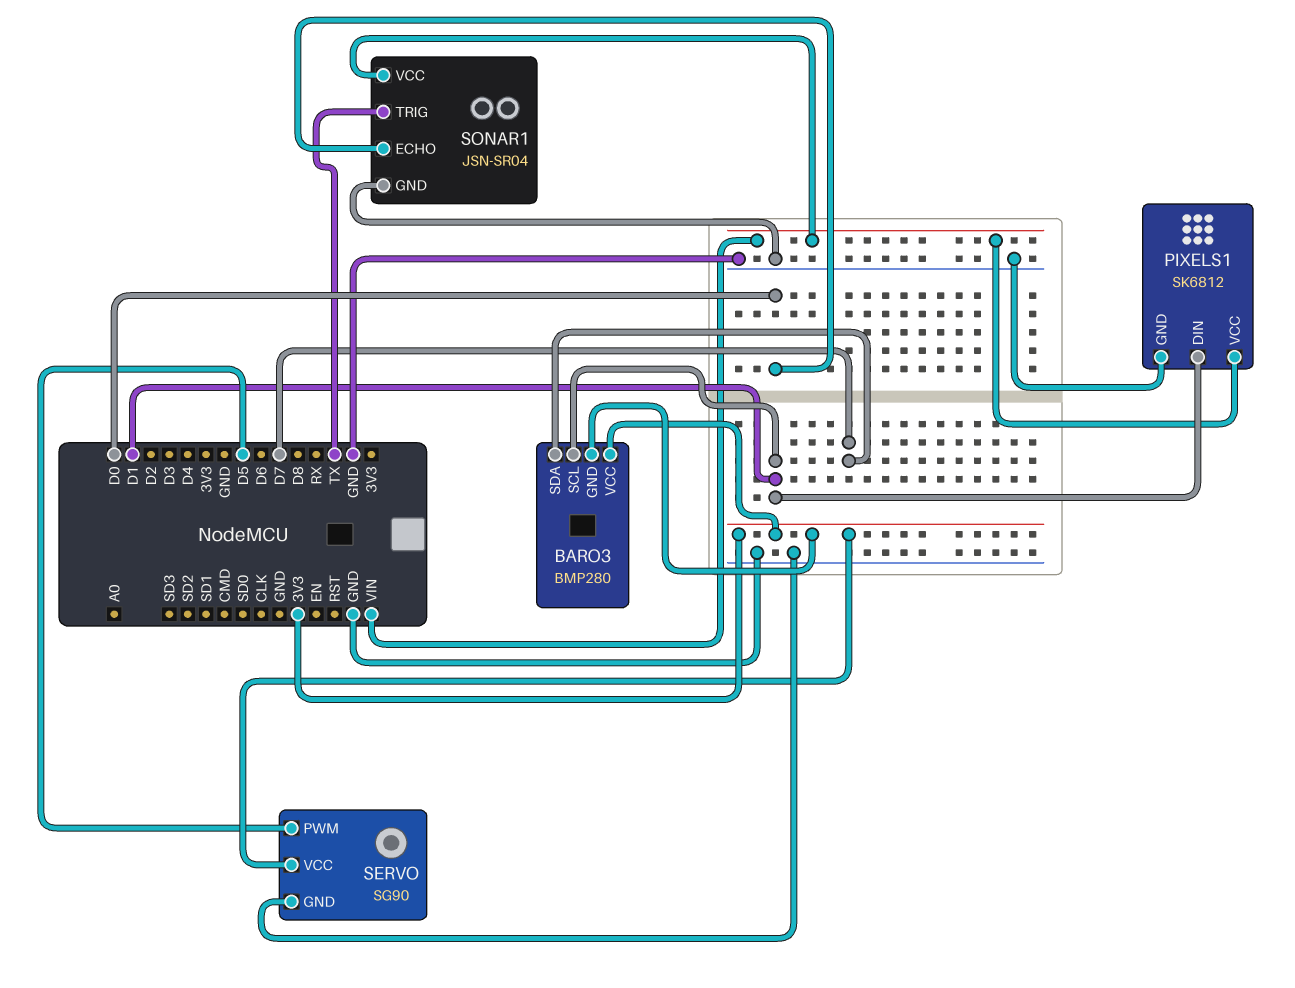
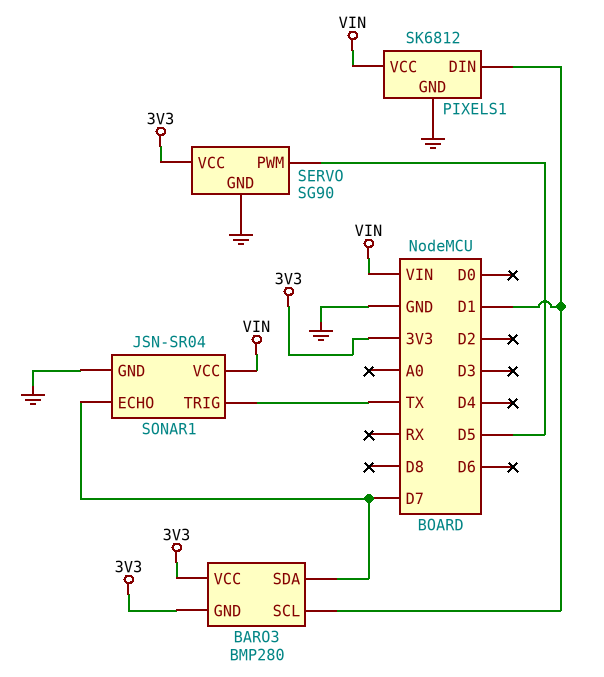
SONAR1 pin ECHO: D0 -> D7

